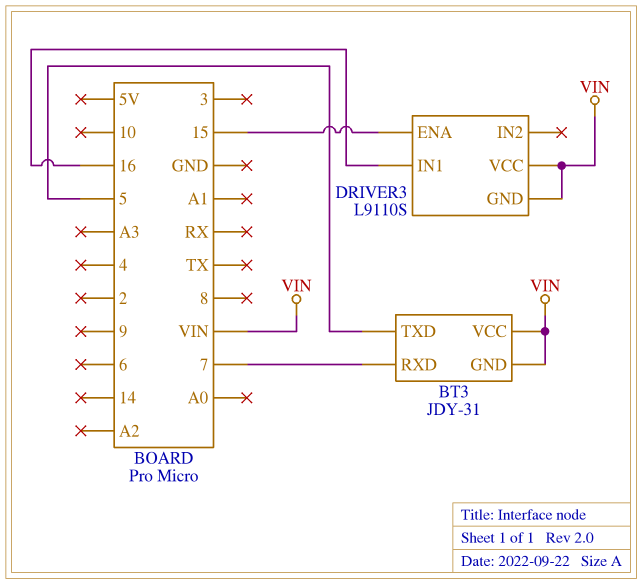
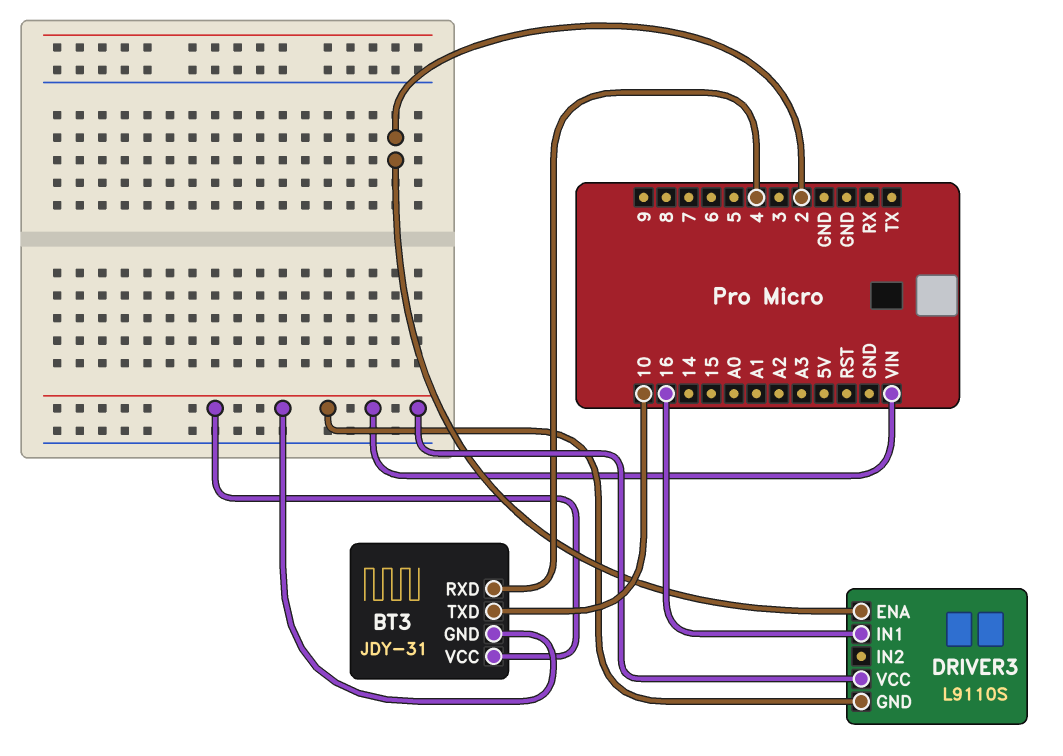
BT3 pin RXD: 7 -> 4
BT3 pin TXD: 5 -> 10
DRIVER3 pin ENA: 15 -> 2

